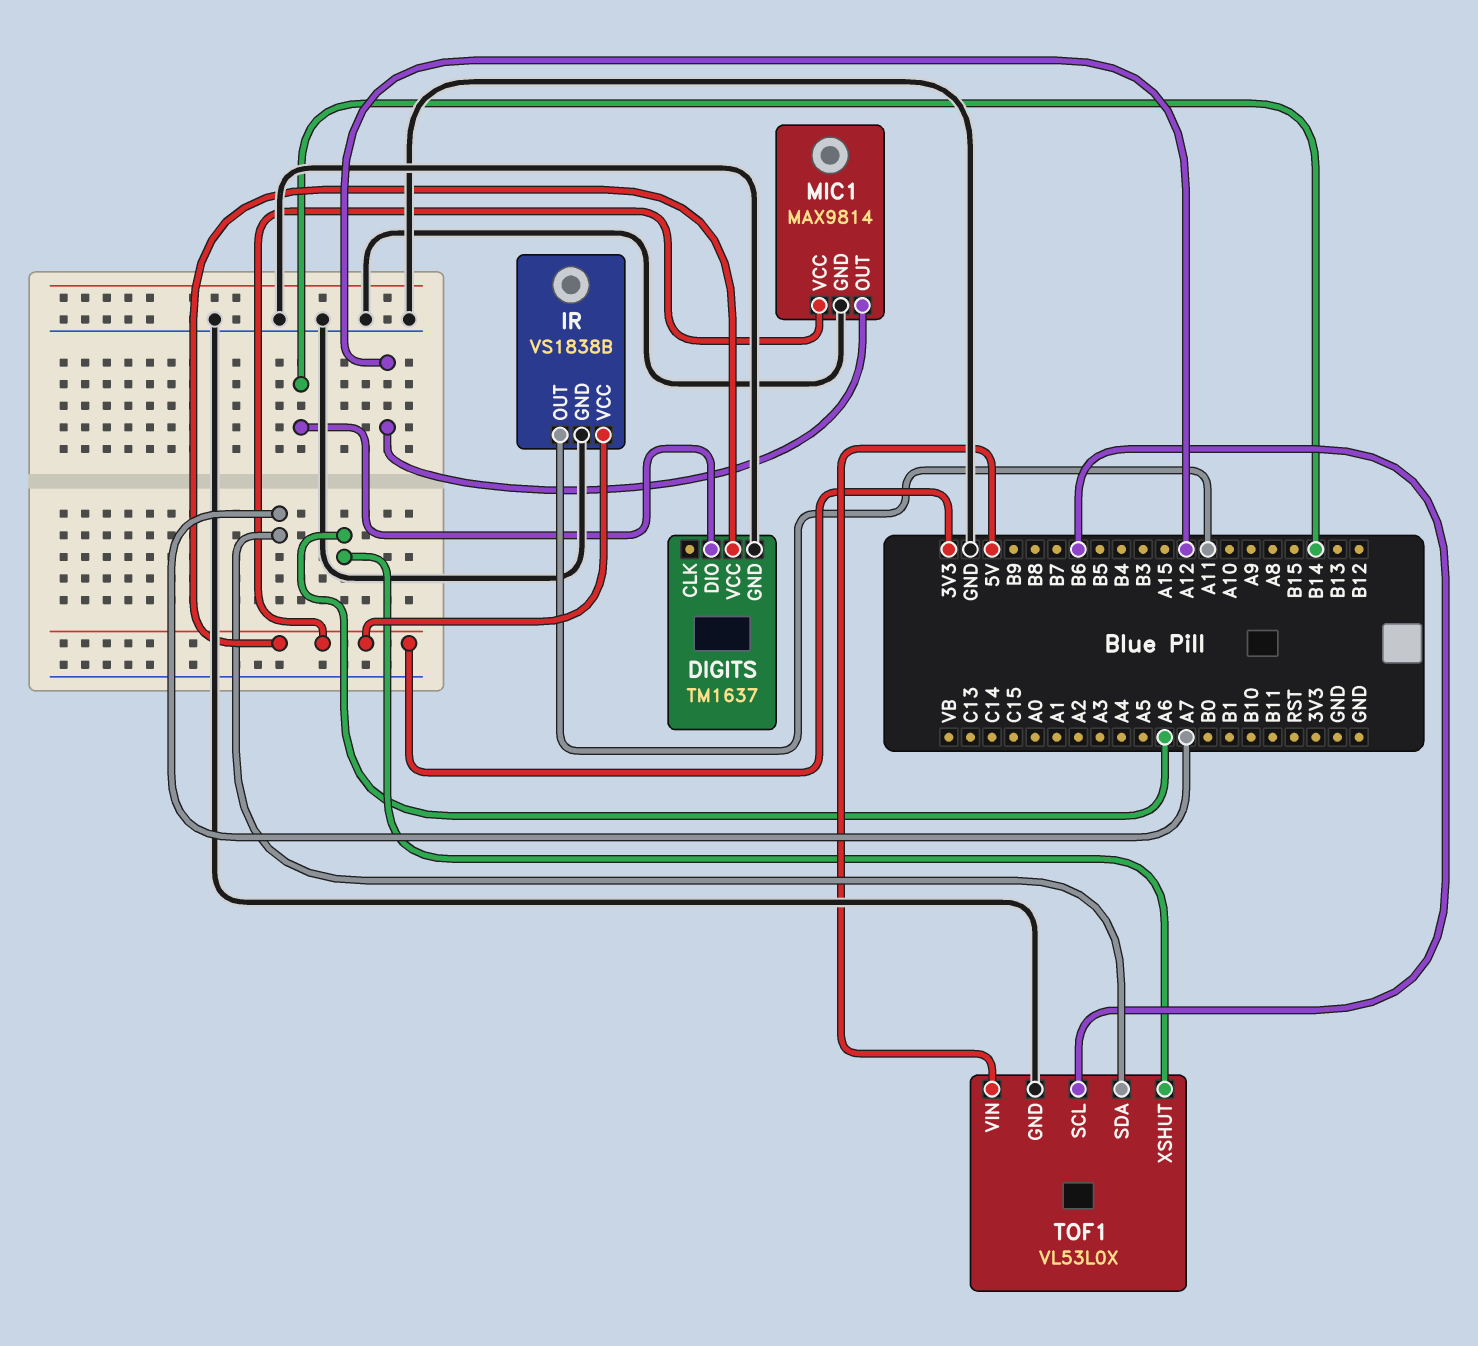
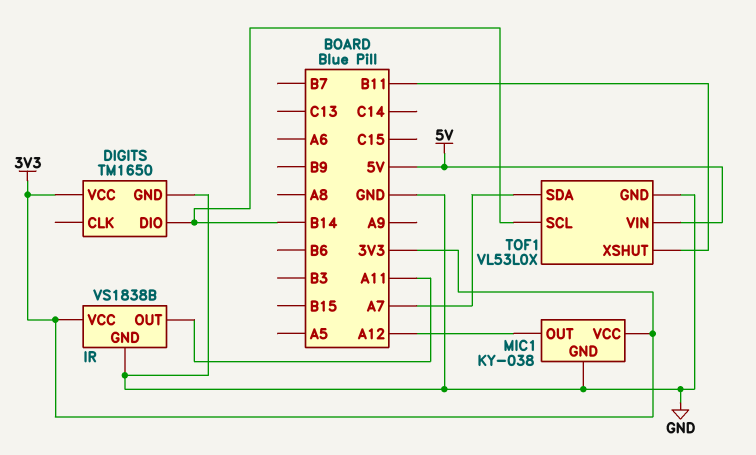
DIGITS: TM1637 -> TM1650
MIC1: MAX9814 -> KY-038
TOF1 pin SCL: B6 -> B14
TOF1 pin XSHUT: A6 -> B11

